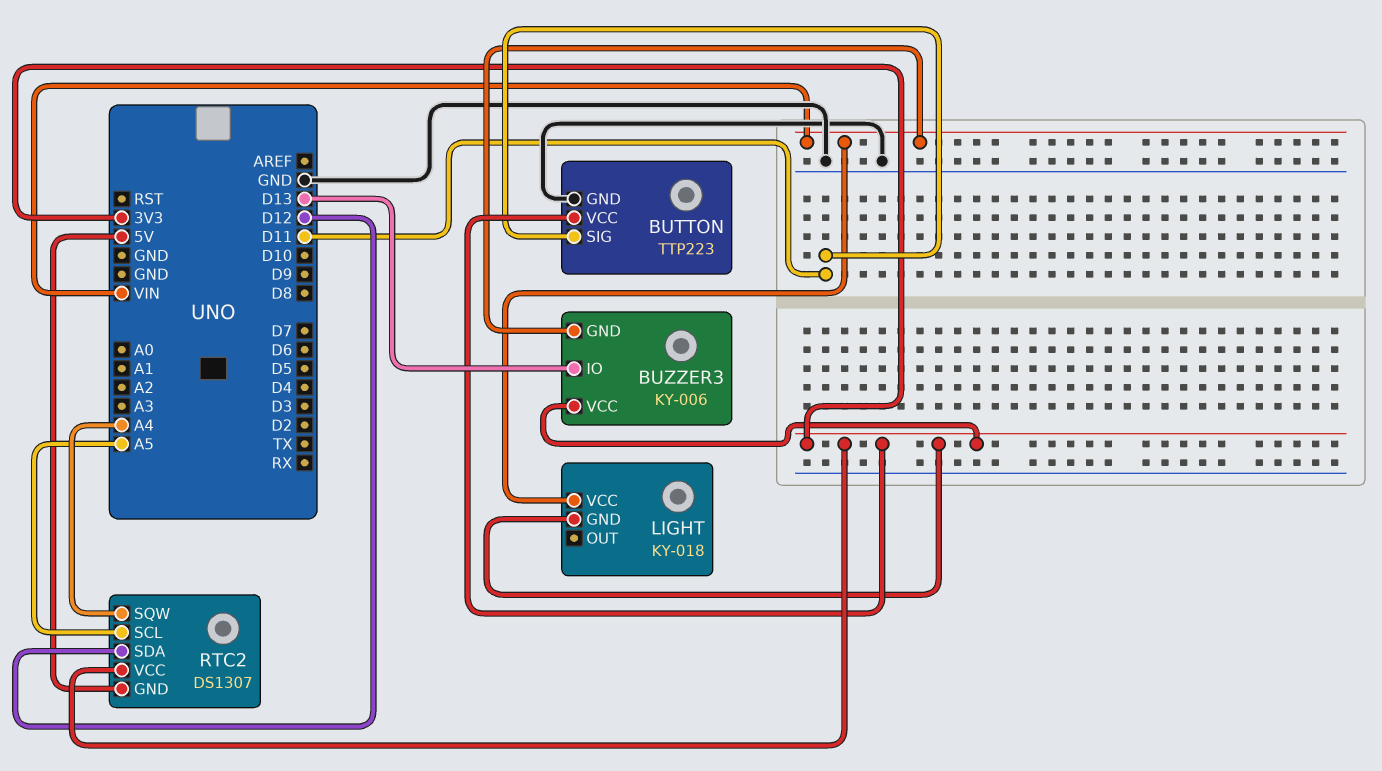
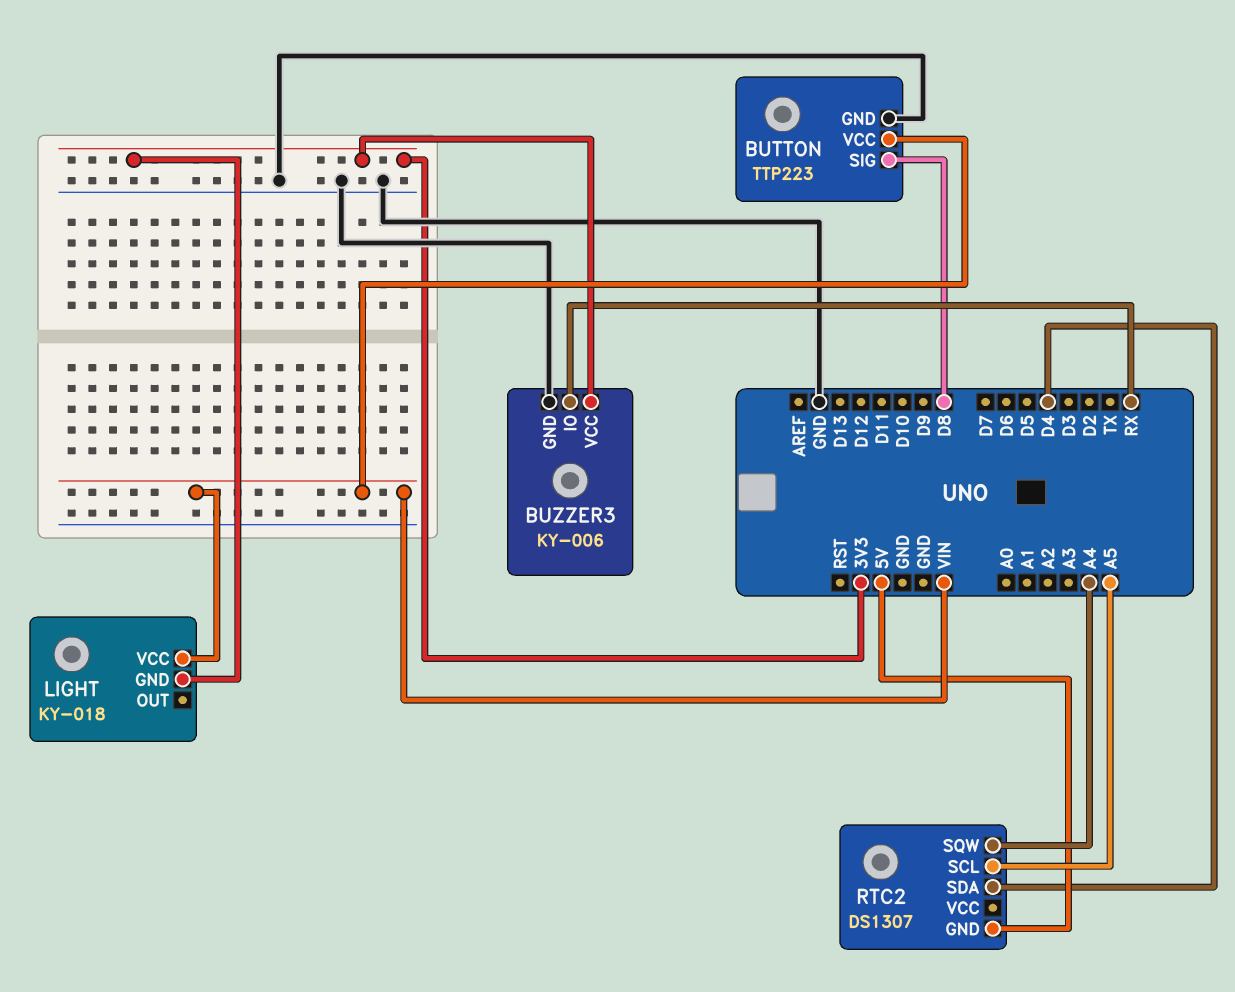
BUTTON pin SIG: D11 -> D8
BUTTON pin VCC: 3V3 -> VIN
BUZZER3 pin GND: VIN -> GND
BUZZER3 pin IO: D13 -> RX
RTC2 pin SDA: D12 -> D4
RTC2 pin VCC: 3V3 -> none

